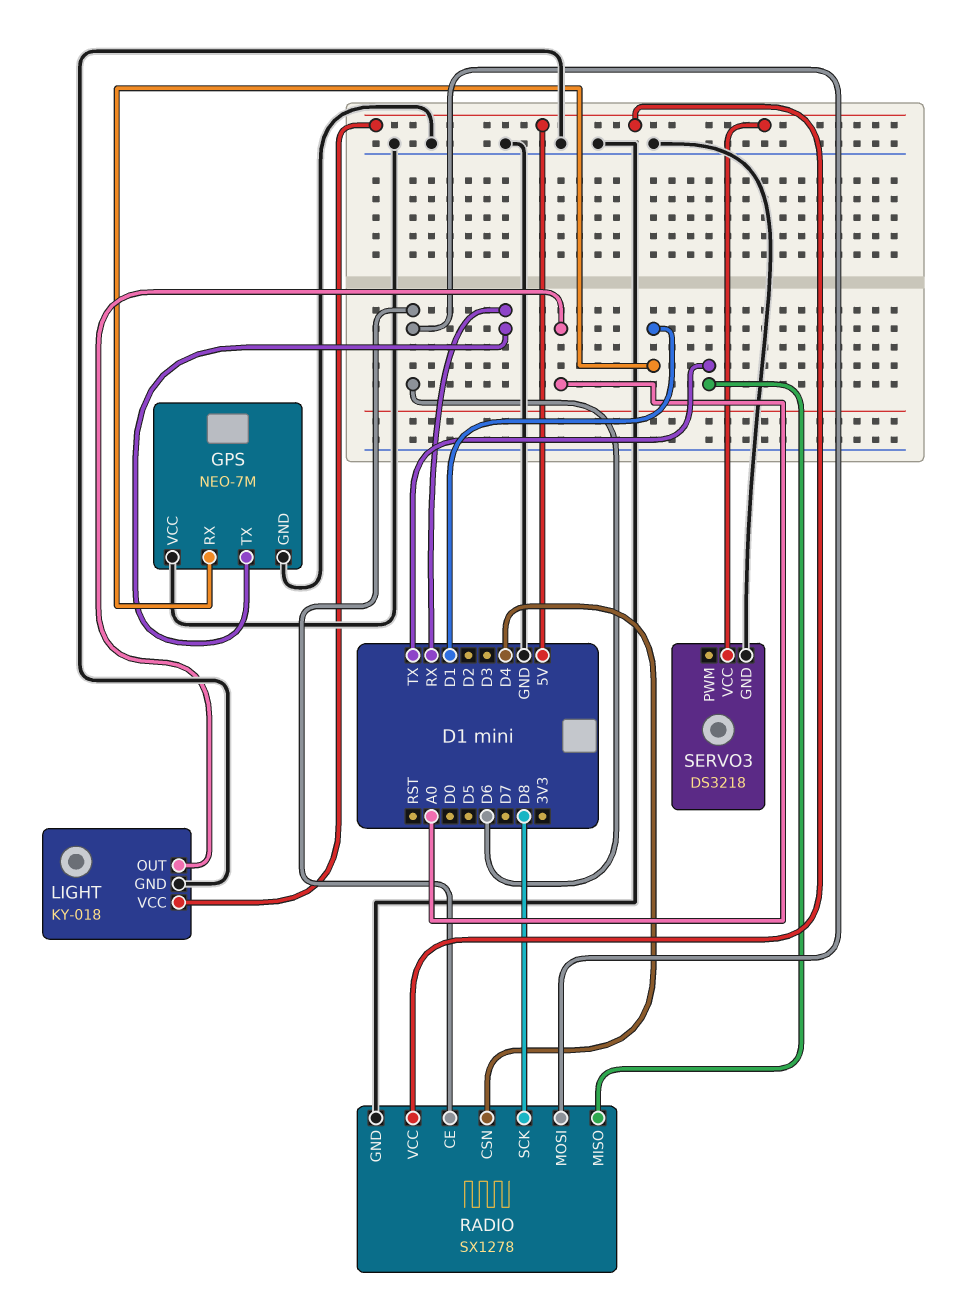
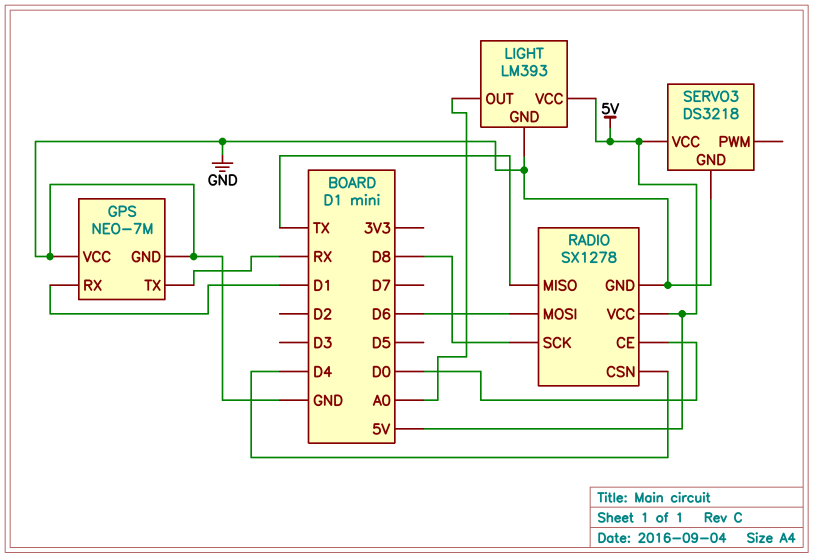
LIGHT: KY-018 -> LM393
RADIO pin CE: D6 -> D0

